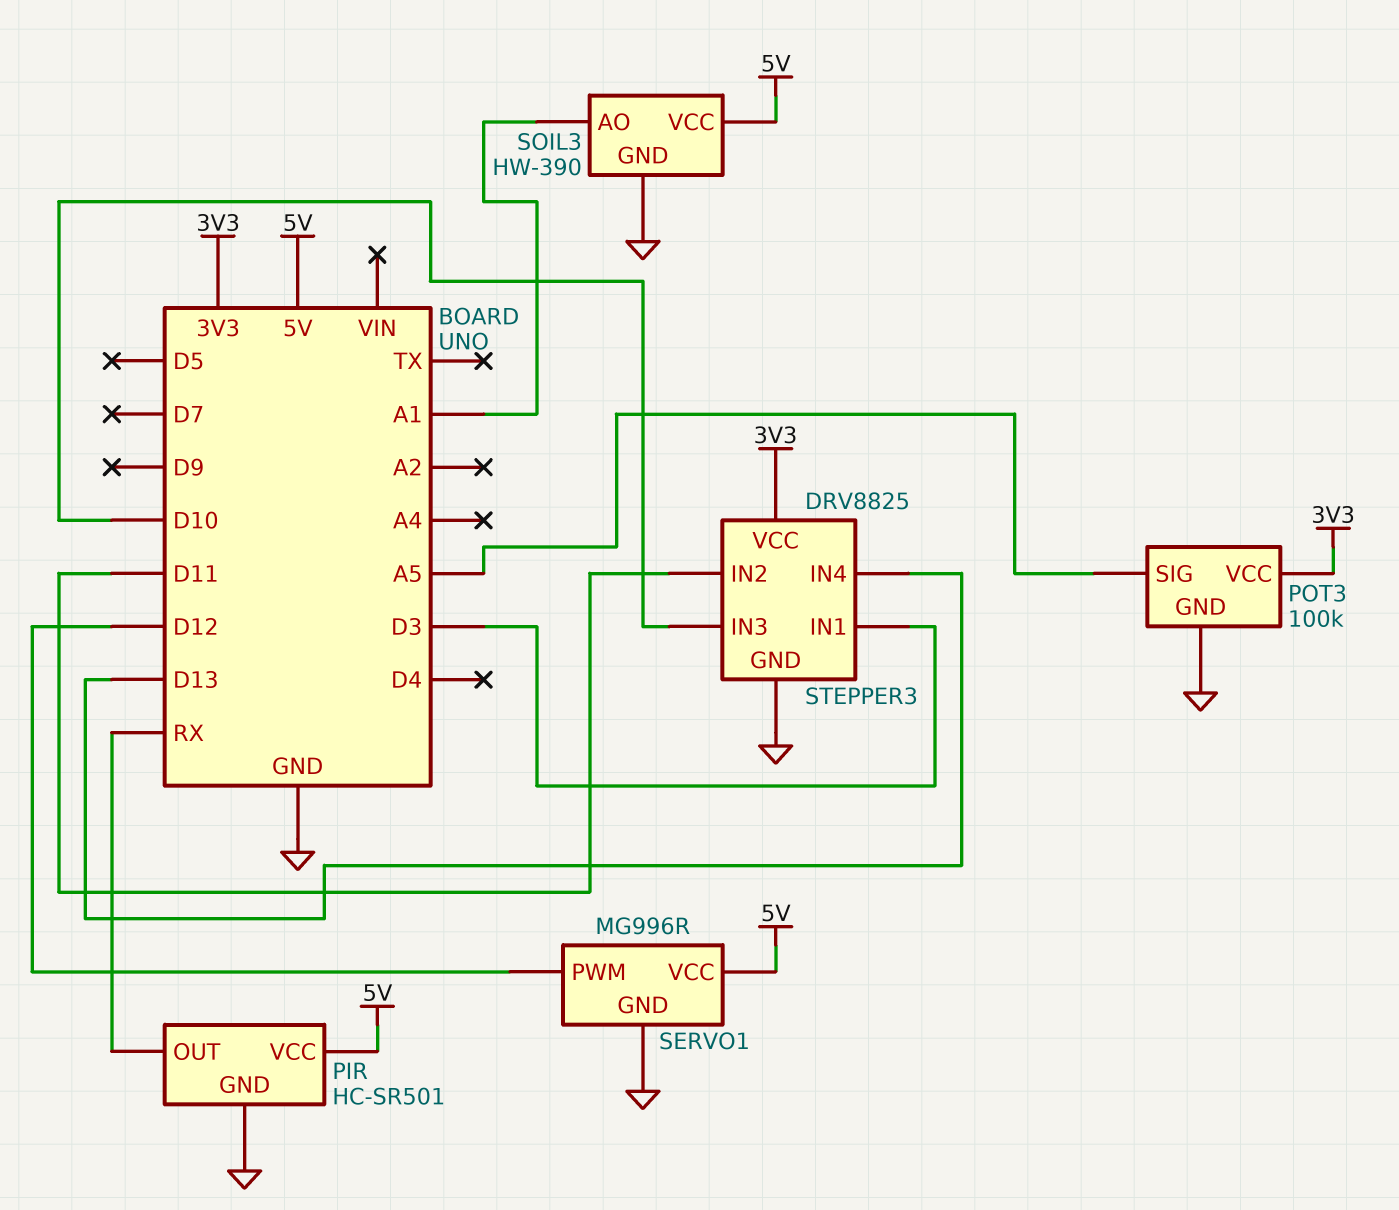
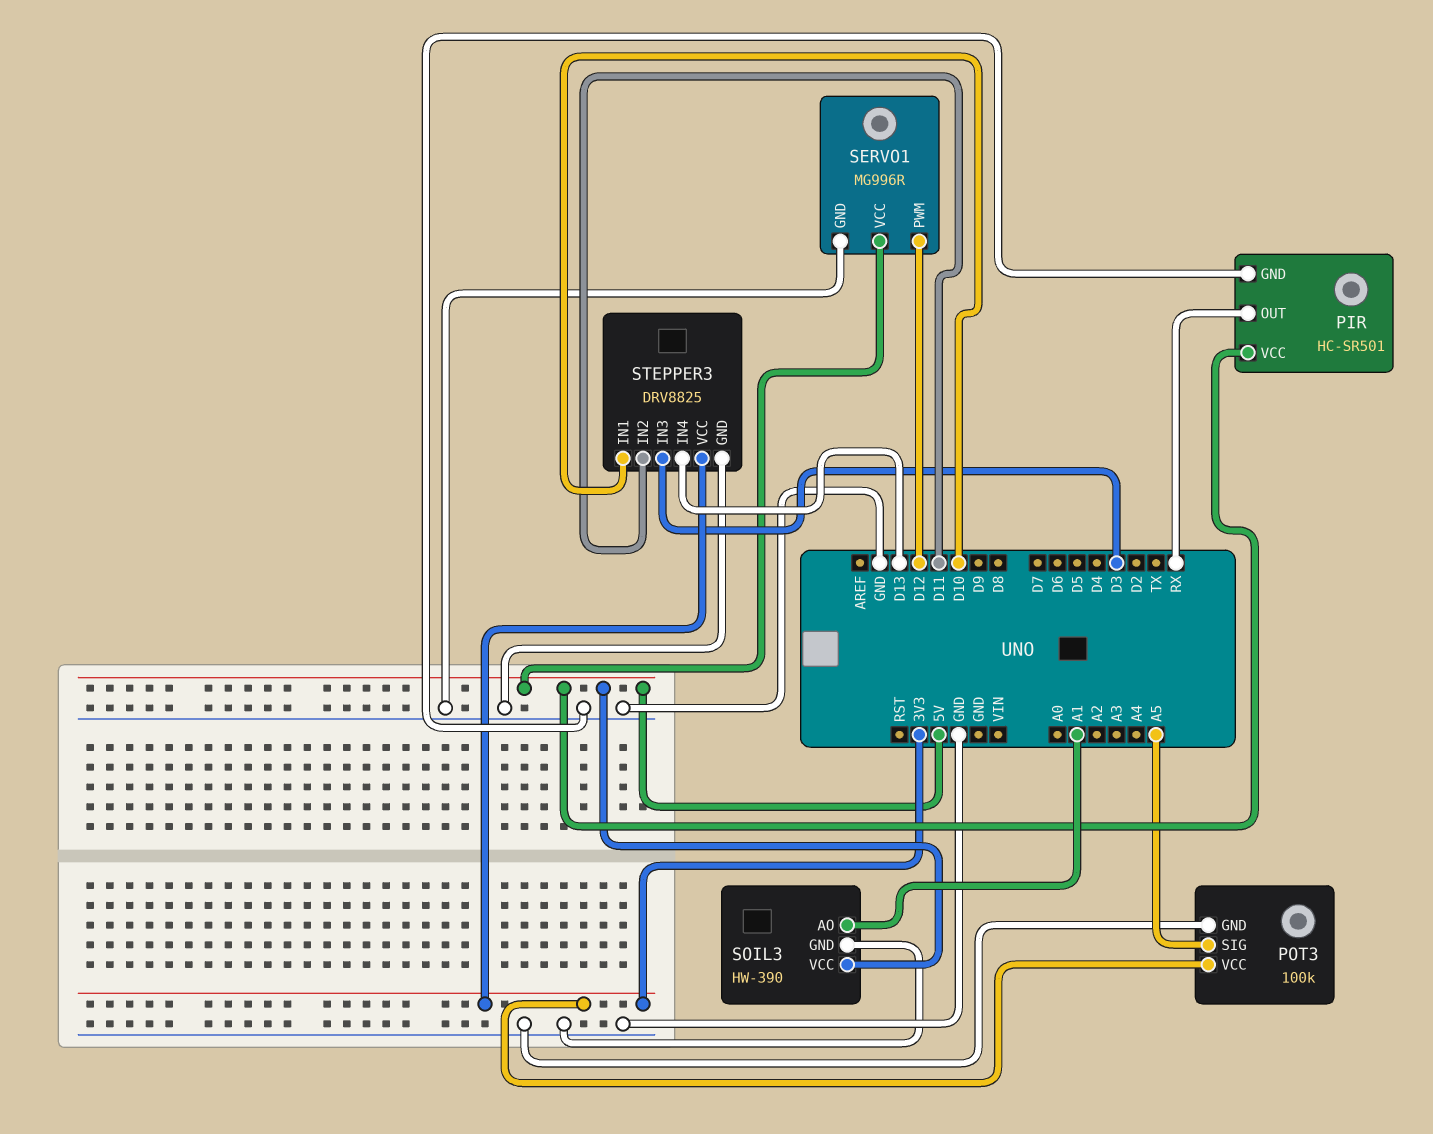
STEPPER3 pin IN1: D3 -> D10
STEPPER3 pin IN3: D10 -> D3

